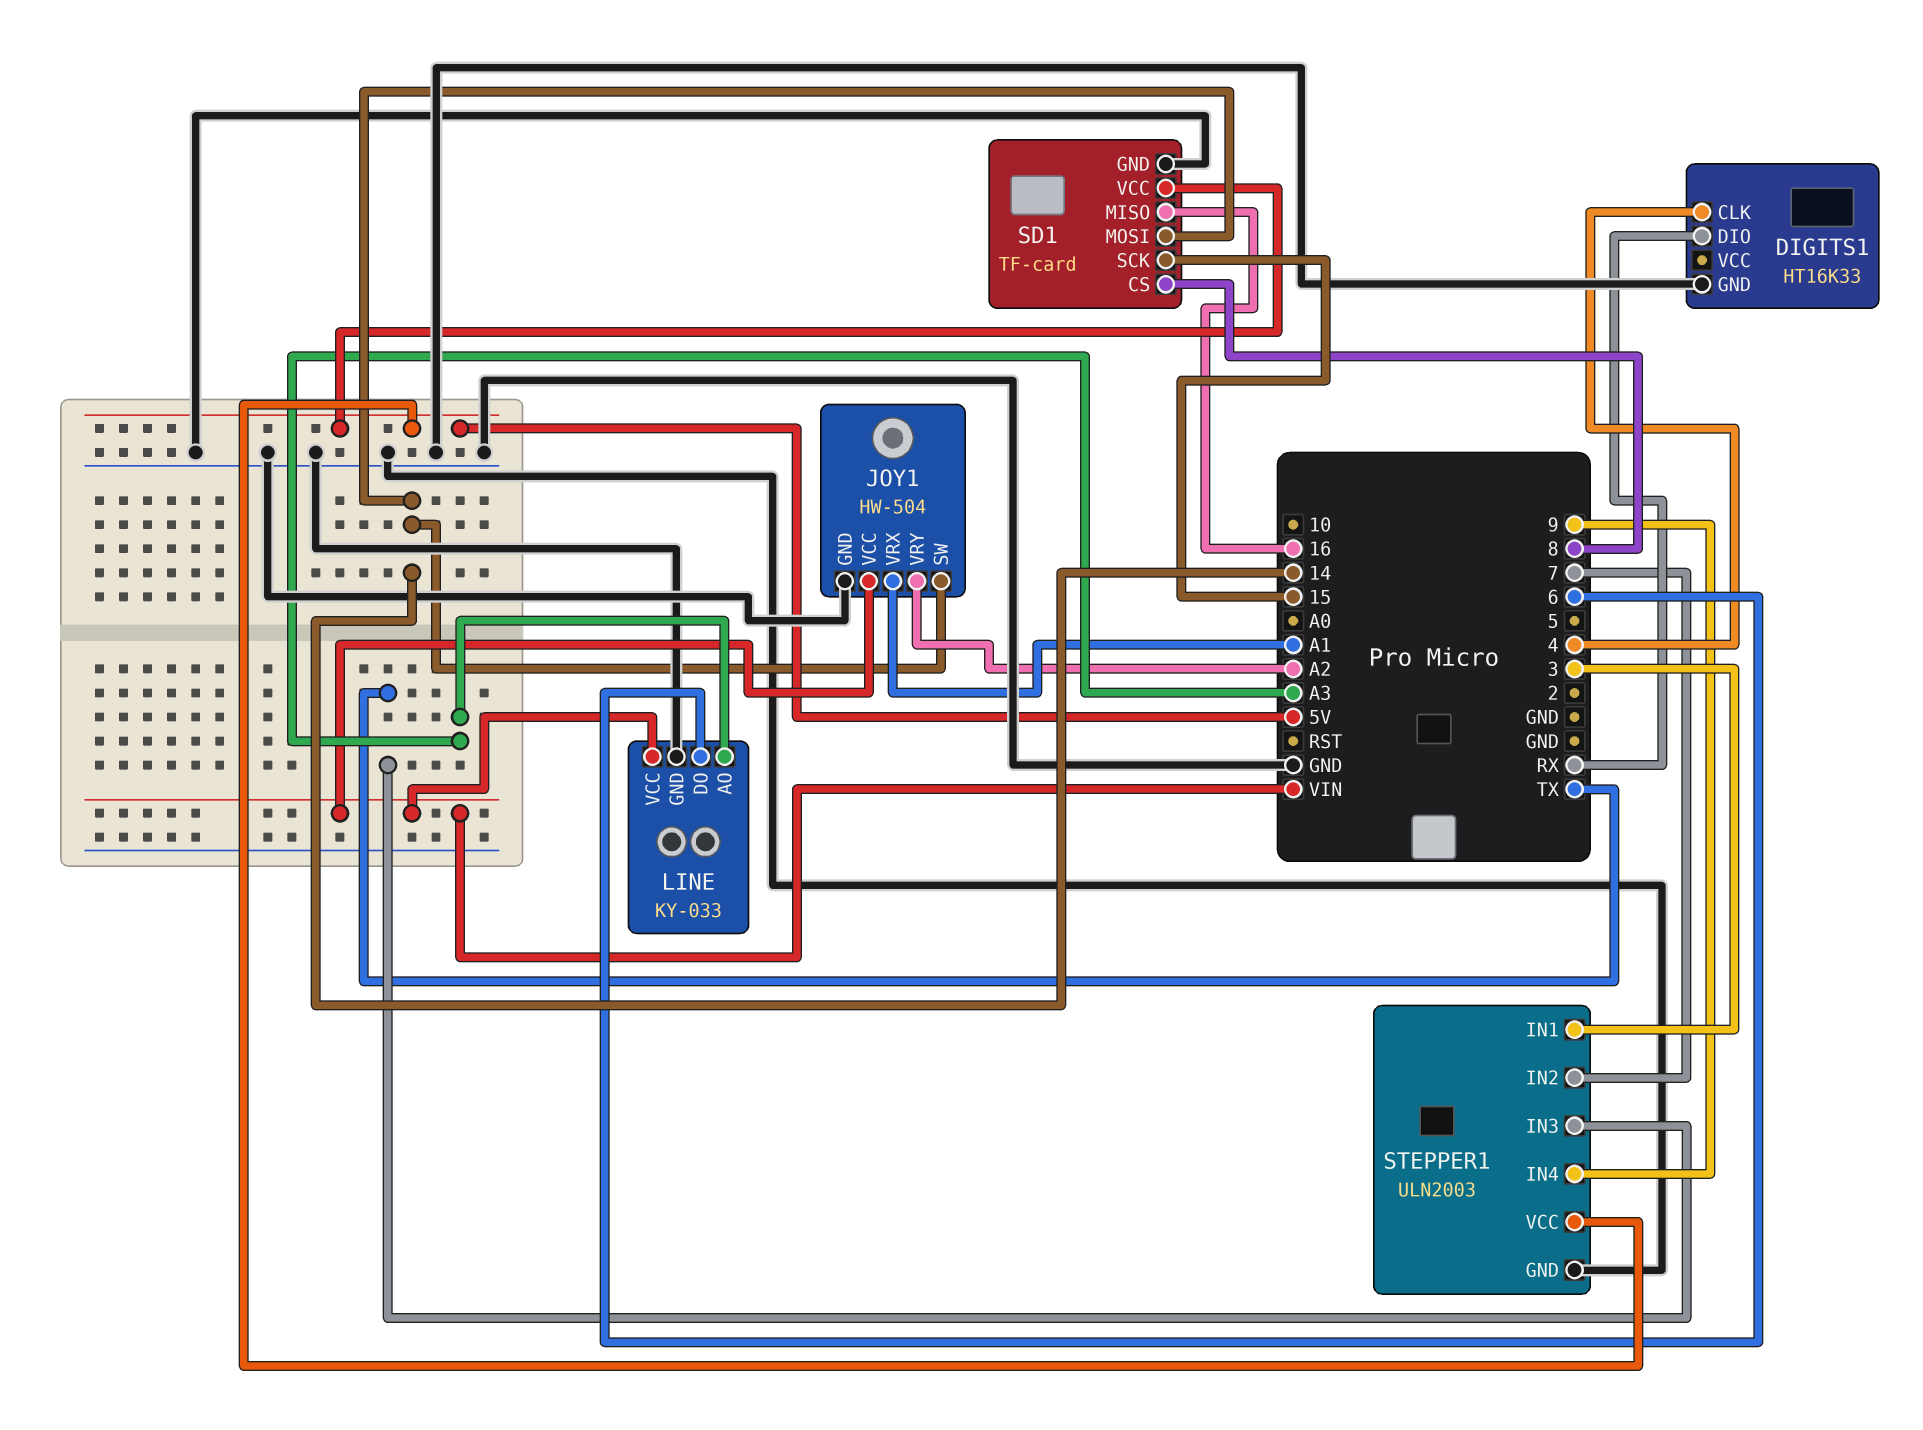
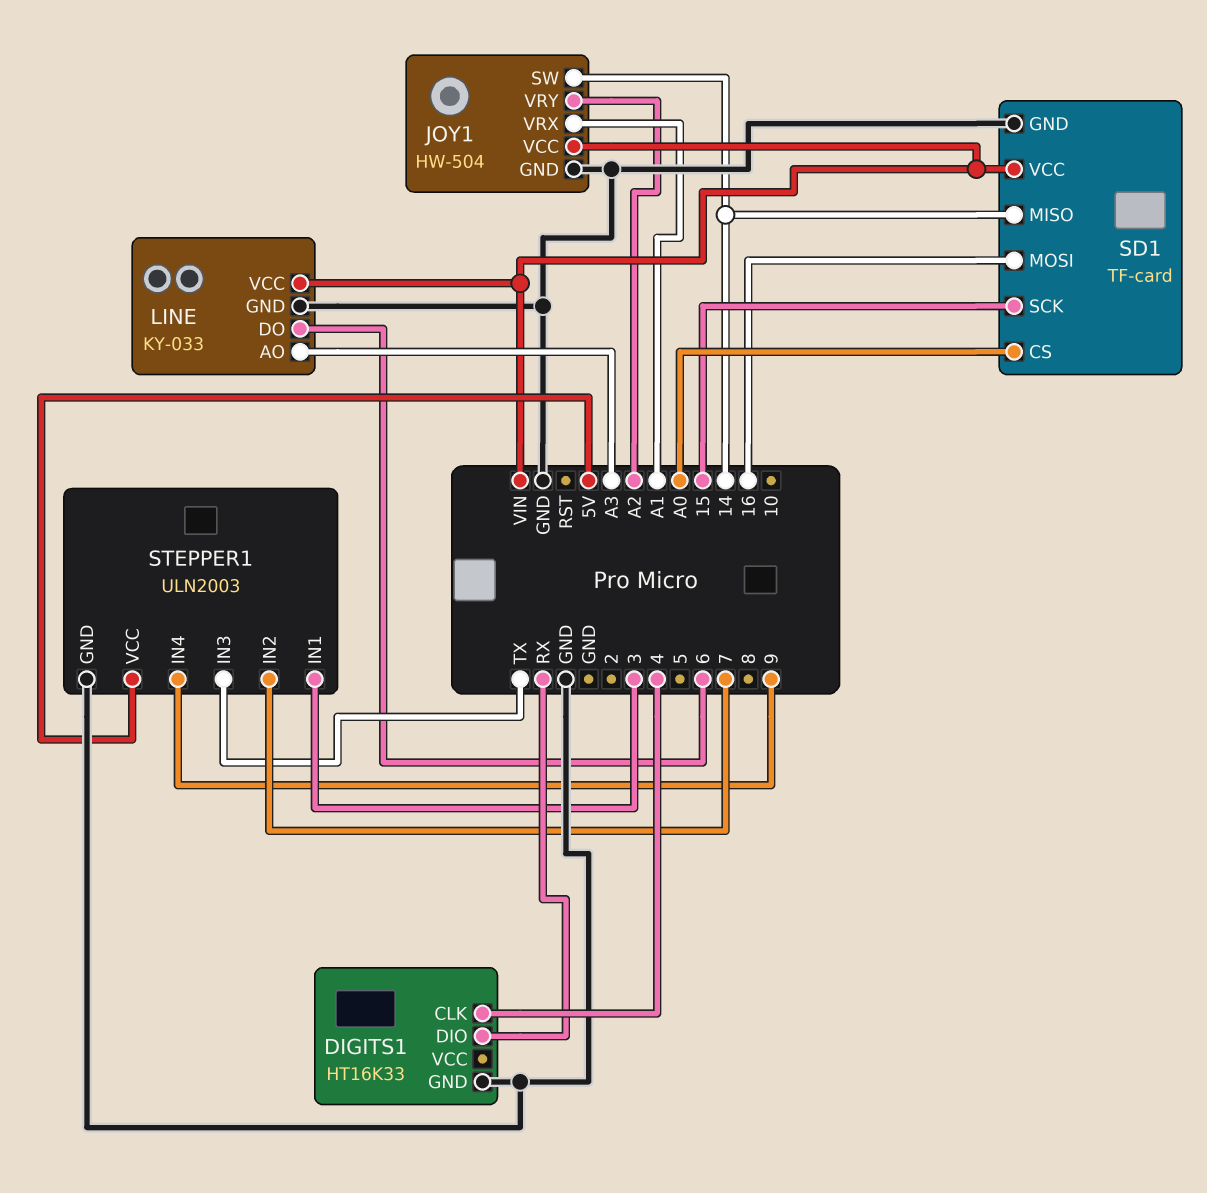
SD1 pin CS: 8 -> A0
SD1 pin MISO: 16 -> 14
SD1 pin MOSI: 14 -> 16
SD1 pin VCC: 5V -> VIN

